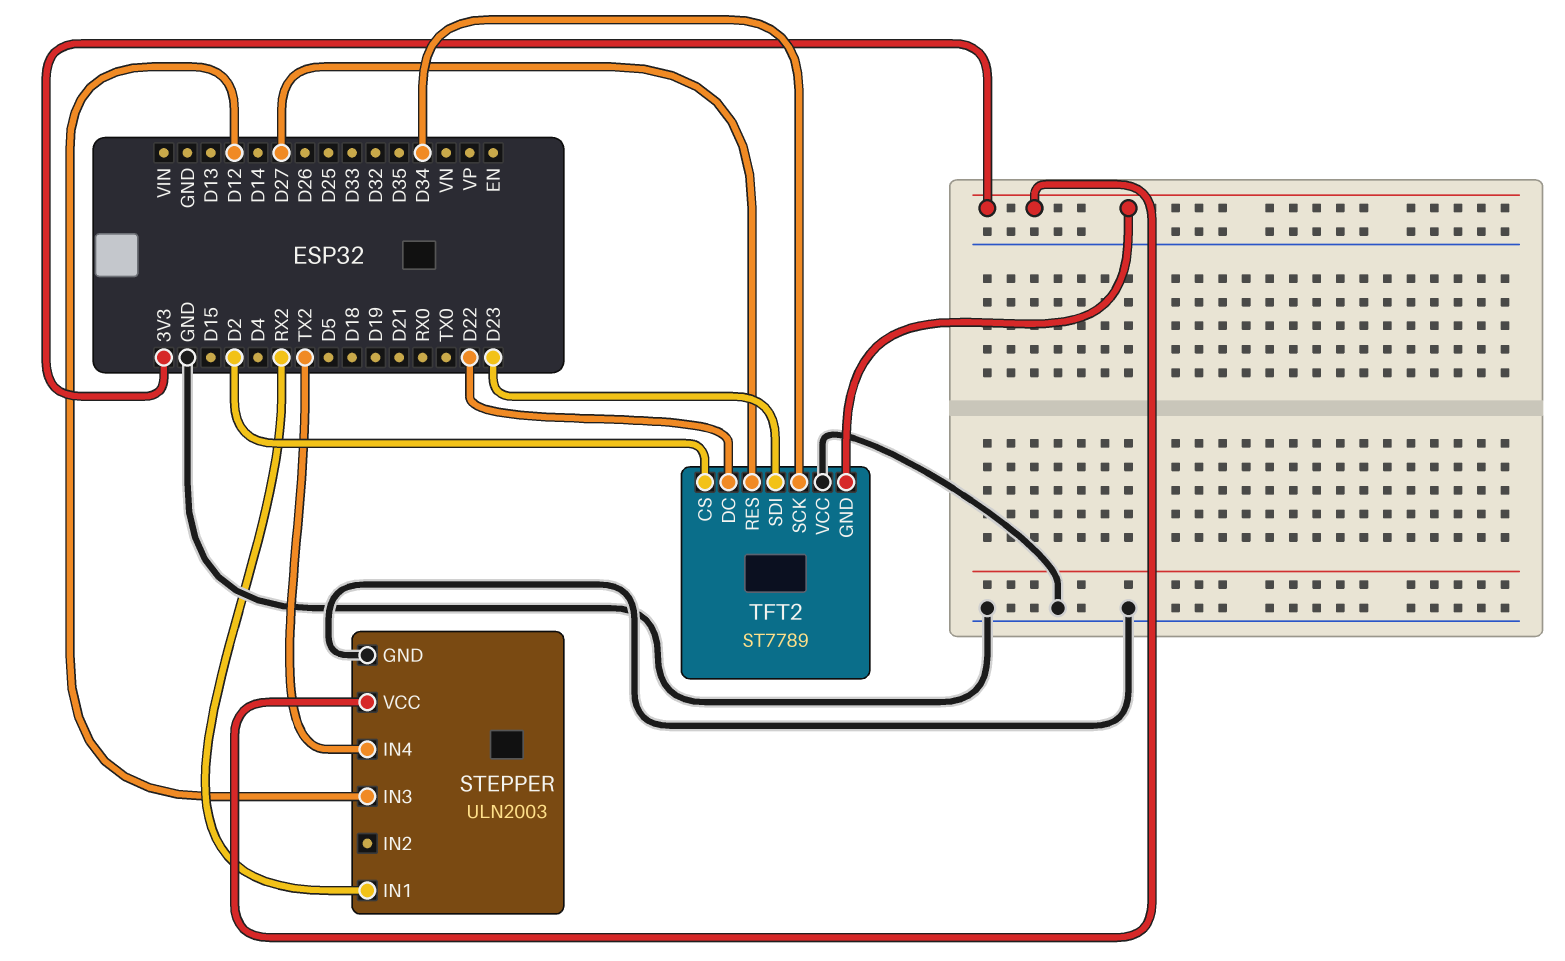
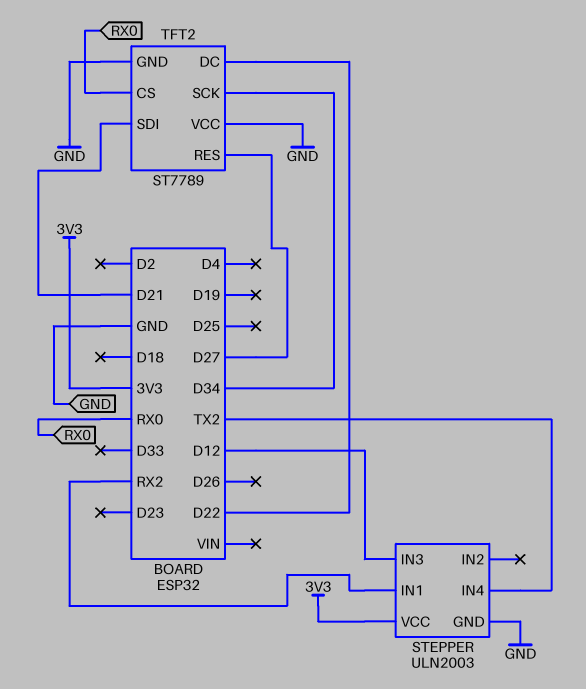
TFT2 pin CS: D2 -> RX0
TFT2 pin GND: 3V3 -> GND
TFT2 pin SDI: D23 -> D21

